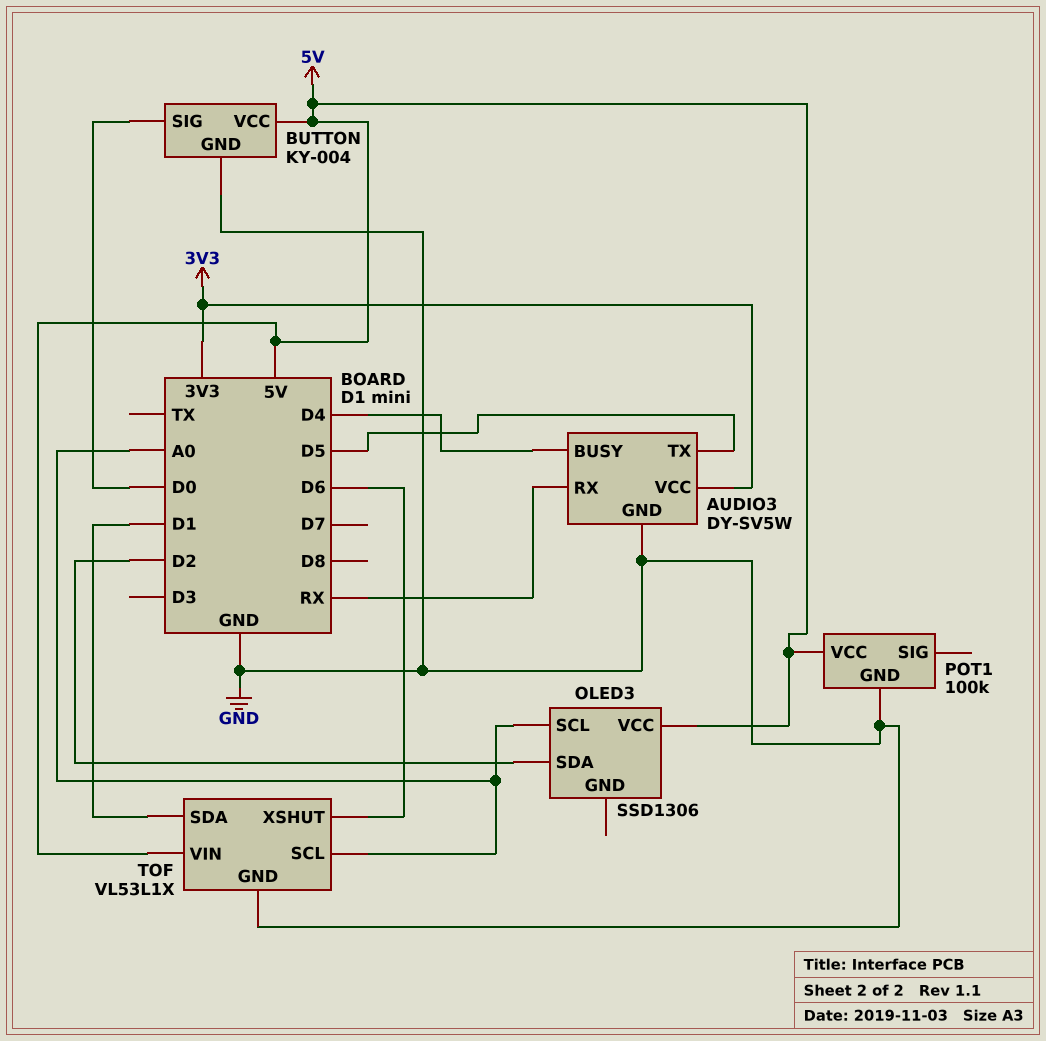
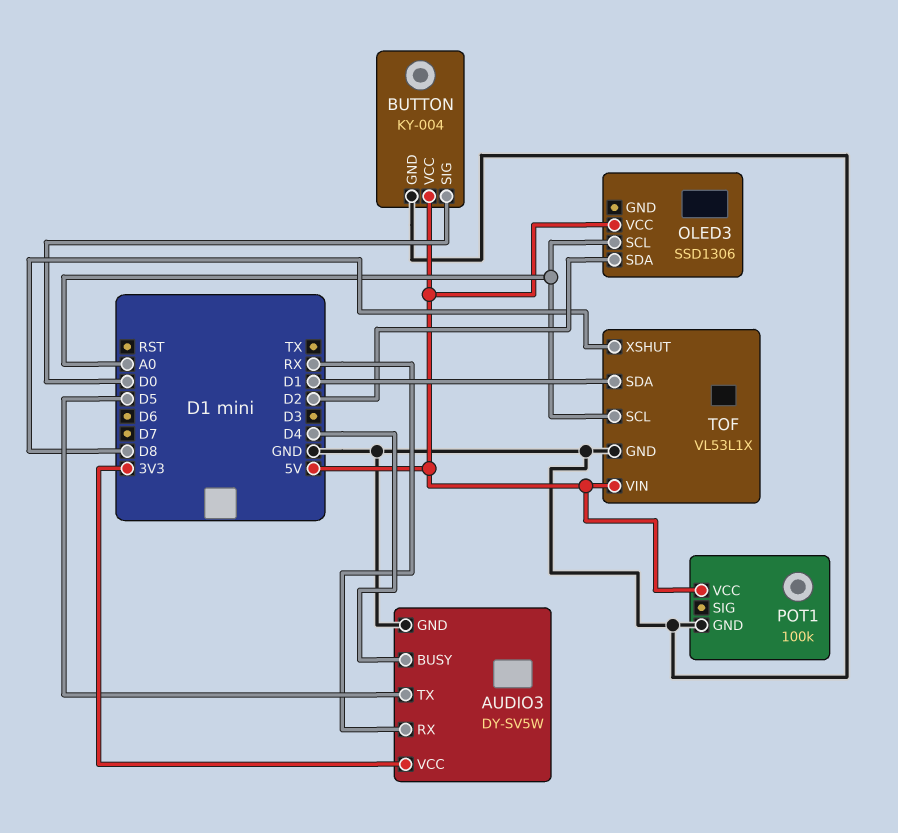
TOF pin XSHUT: D6 -> D8

